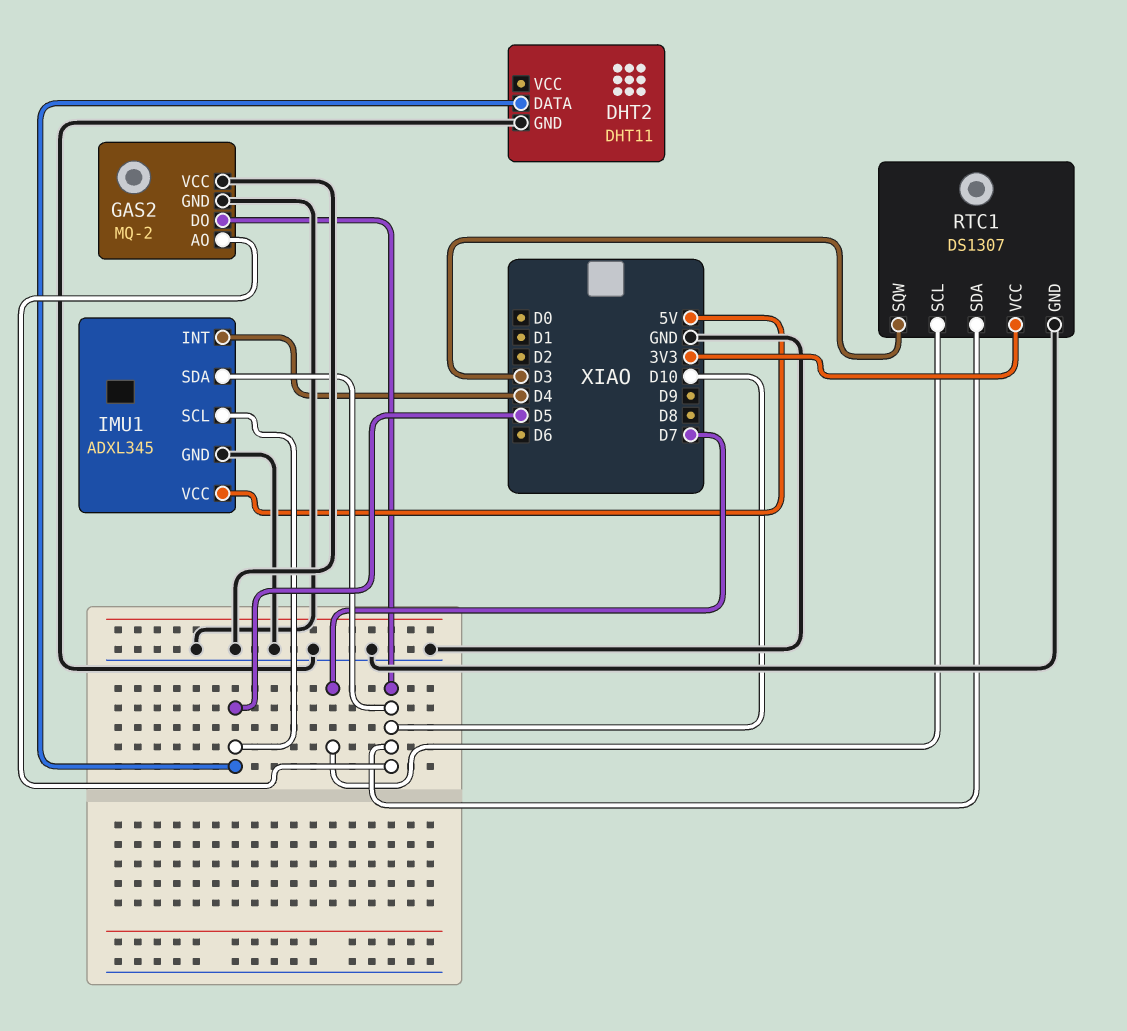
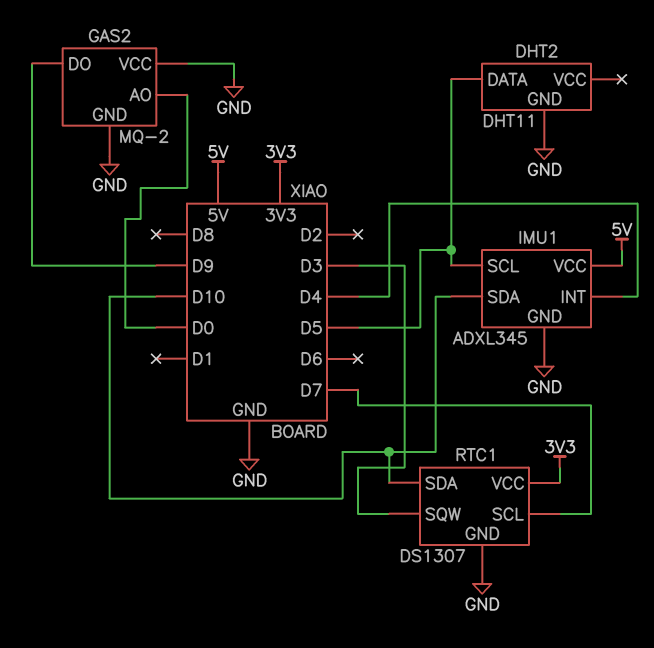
GAS2 pin AO: D10 -> D0
GAS2 pin DO: D10 -> D9

